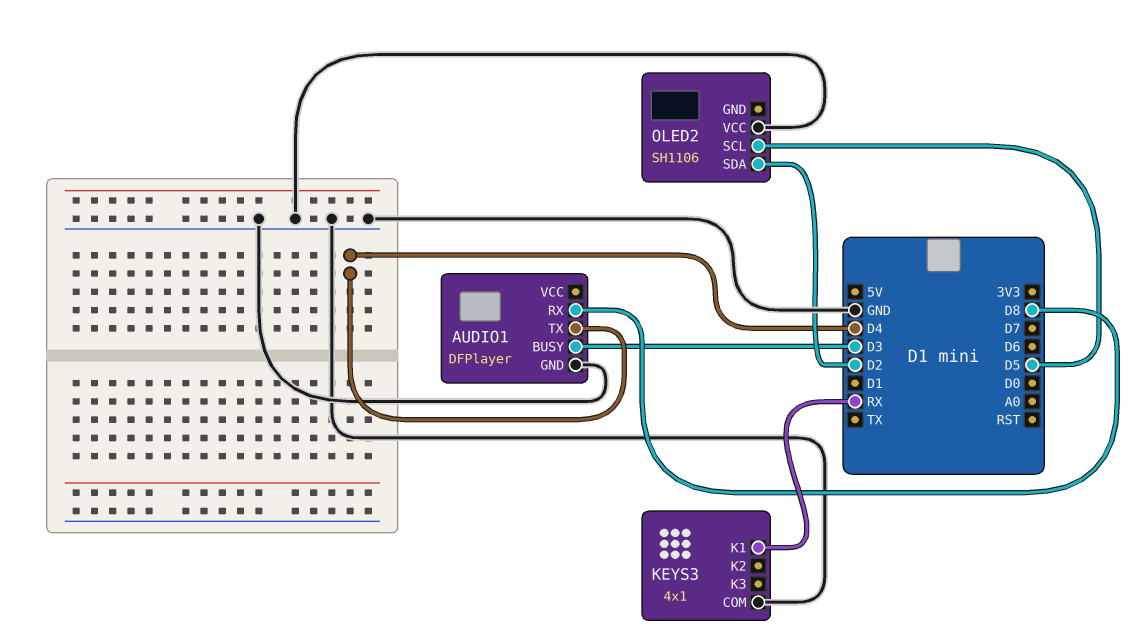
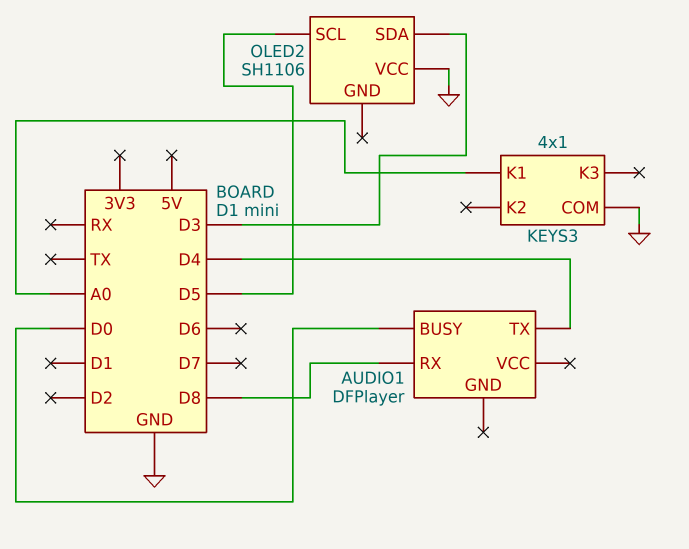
AUDIO1 pin BUSY: D3 -> D0
AUDIO1 pin GND: GND -> none
KEYS3 pin K1: RX -> A0
OLED2 pin SDA: D2 -> D3

